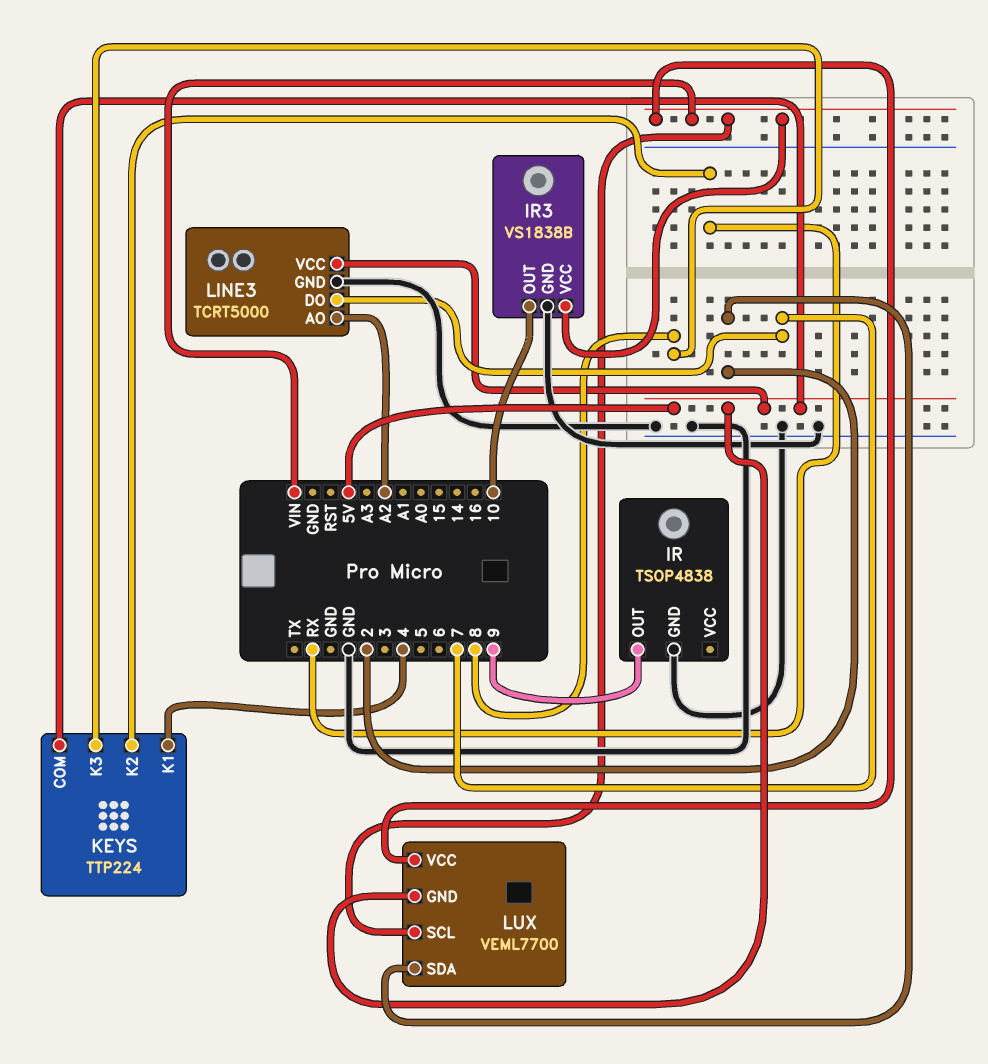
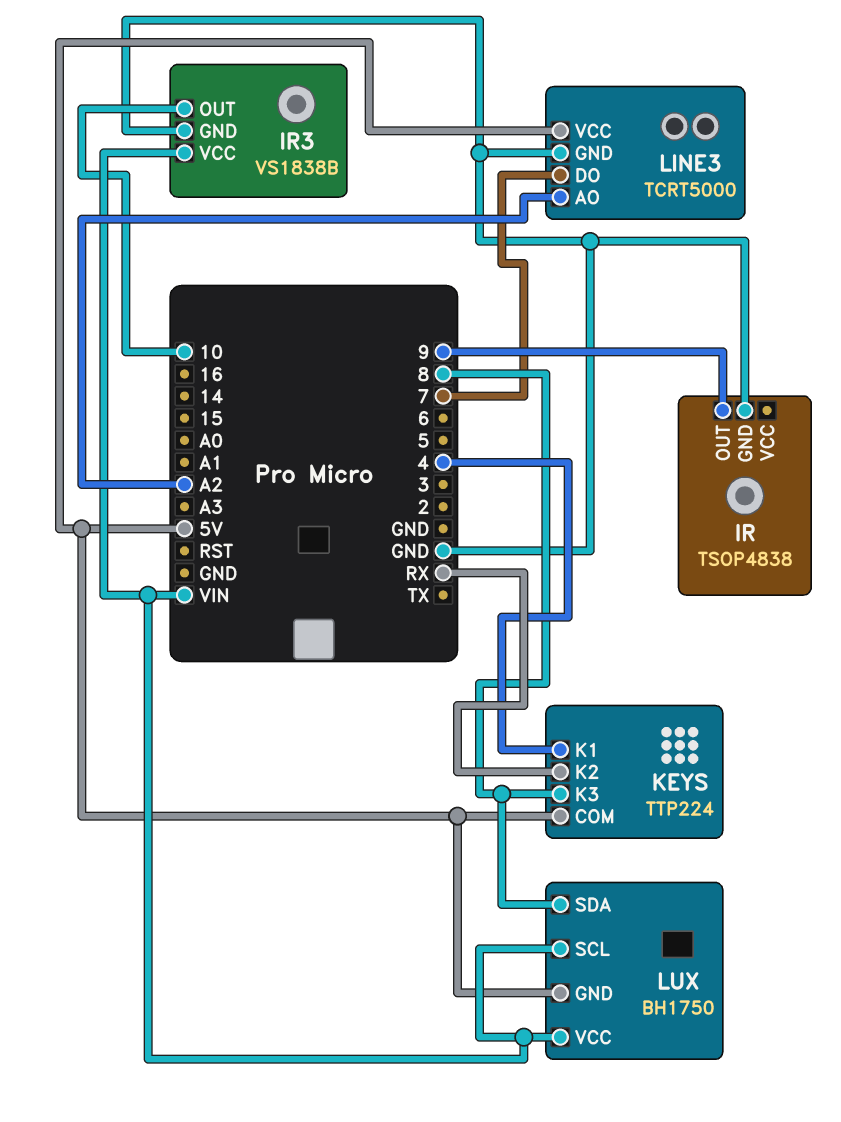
LUX: VEML7700 -> BH1750
LUX pin SDA: 2 -> 8

